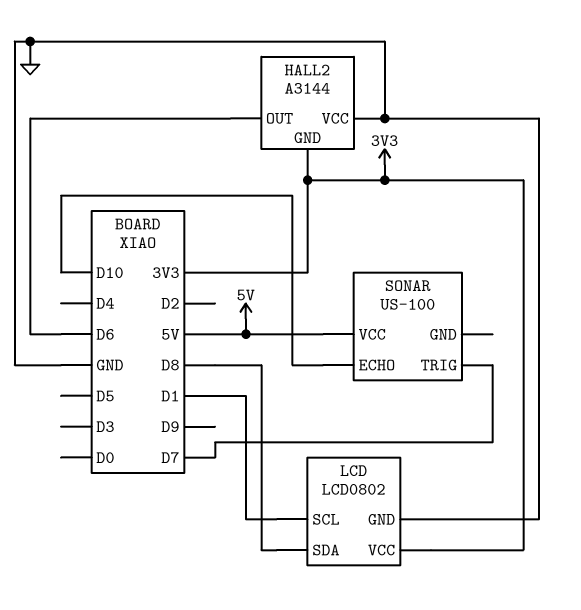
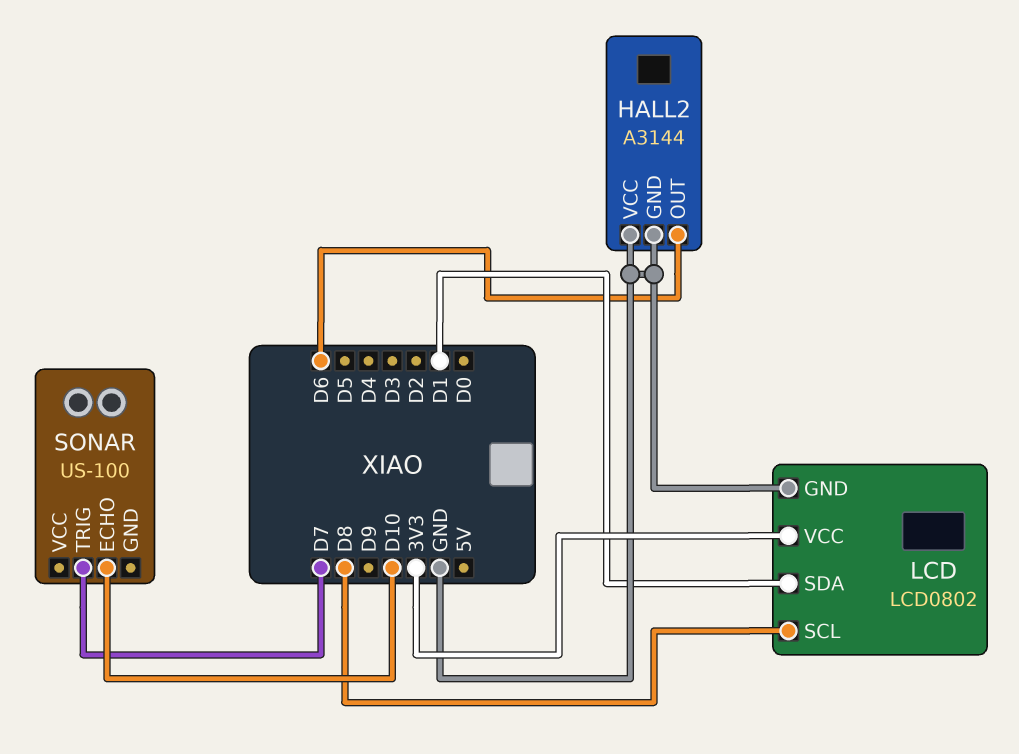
HALL2 pin GND: 3V3 -> GND
LCD pin SCL: D1 -> D8
LCD pin SDA: D8 -> D1
SONAR pin VCC: 5V -> none

